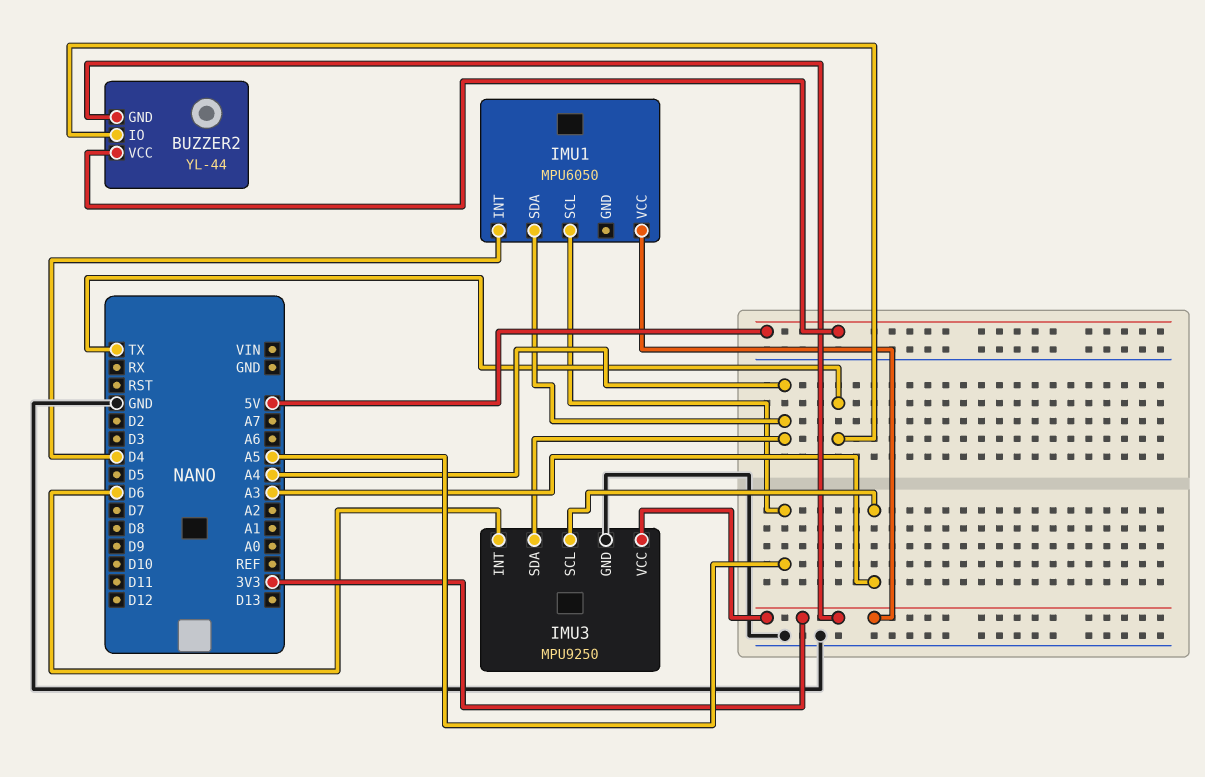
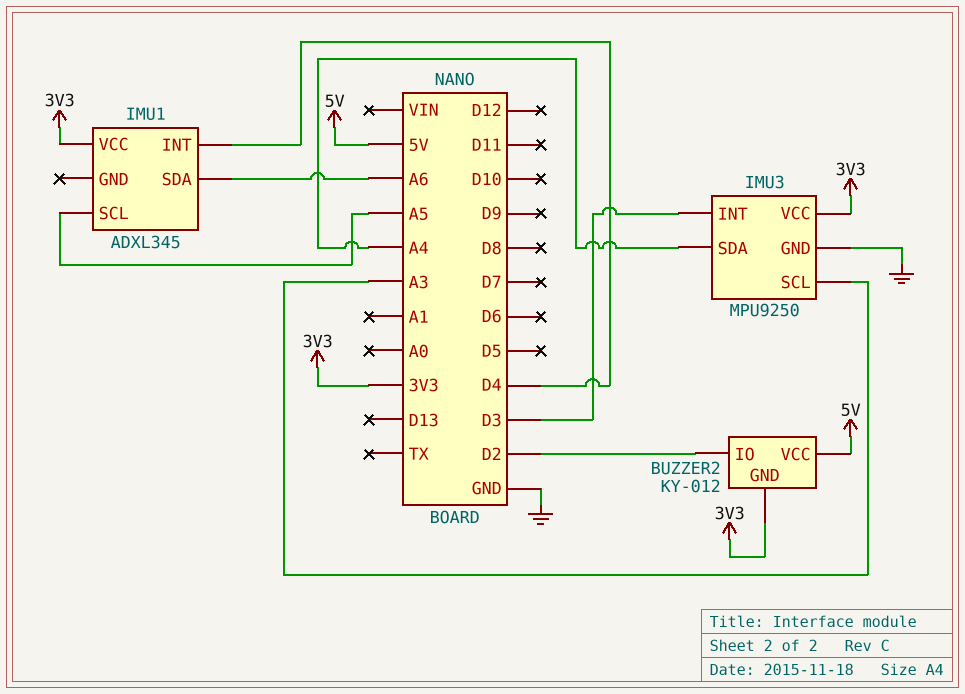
BUZZER2: YL-44 -> KY-012
BUZZER2 pin IO: TX -> D2
IMU1: MPU6050 -> ADXL345
IMU1 pin SDA: A4 -> A6
IMU3 pin INT: D6 -> D3

